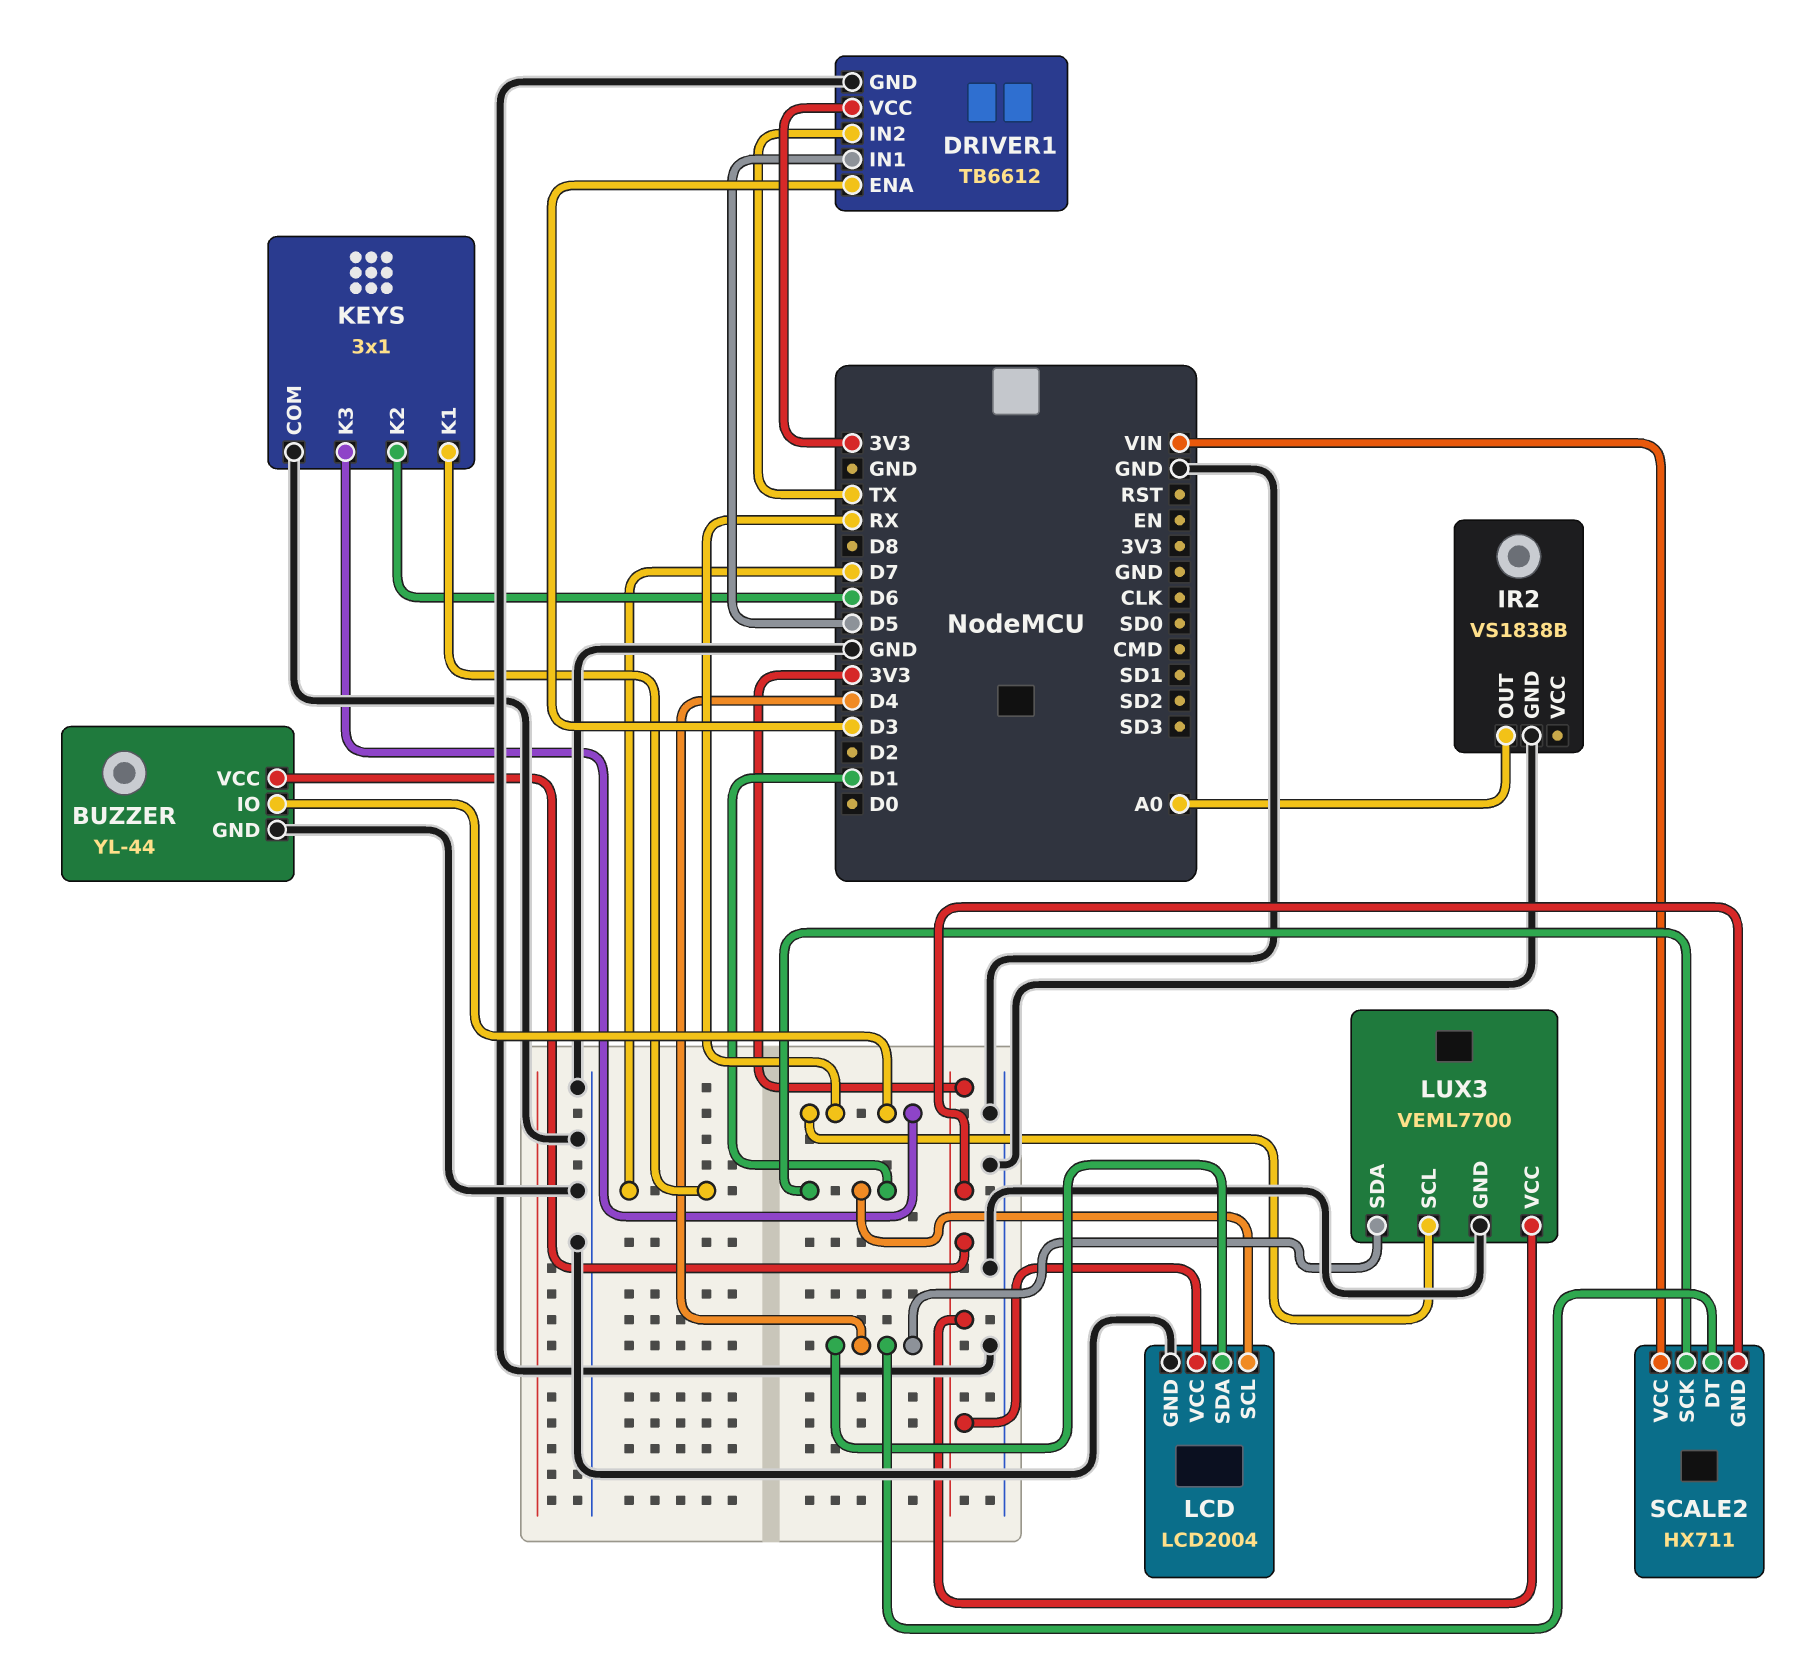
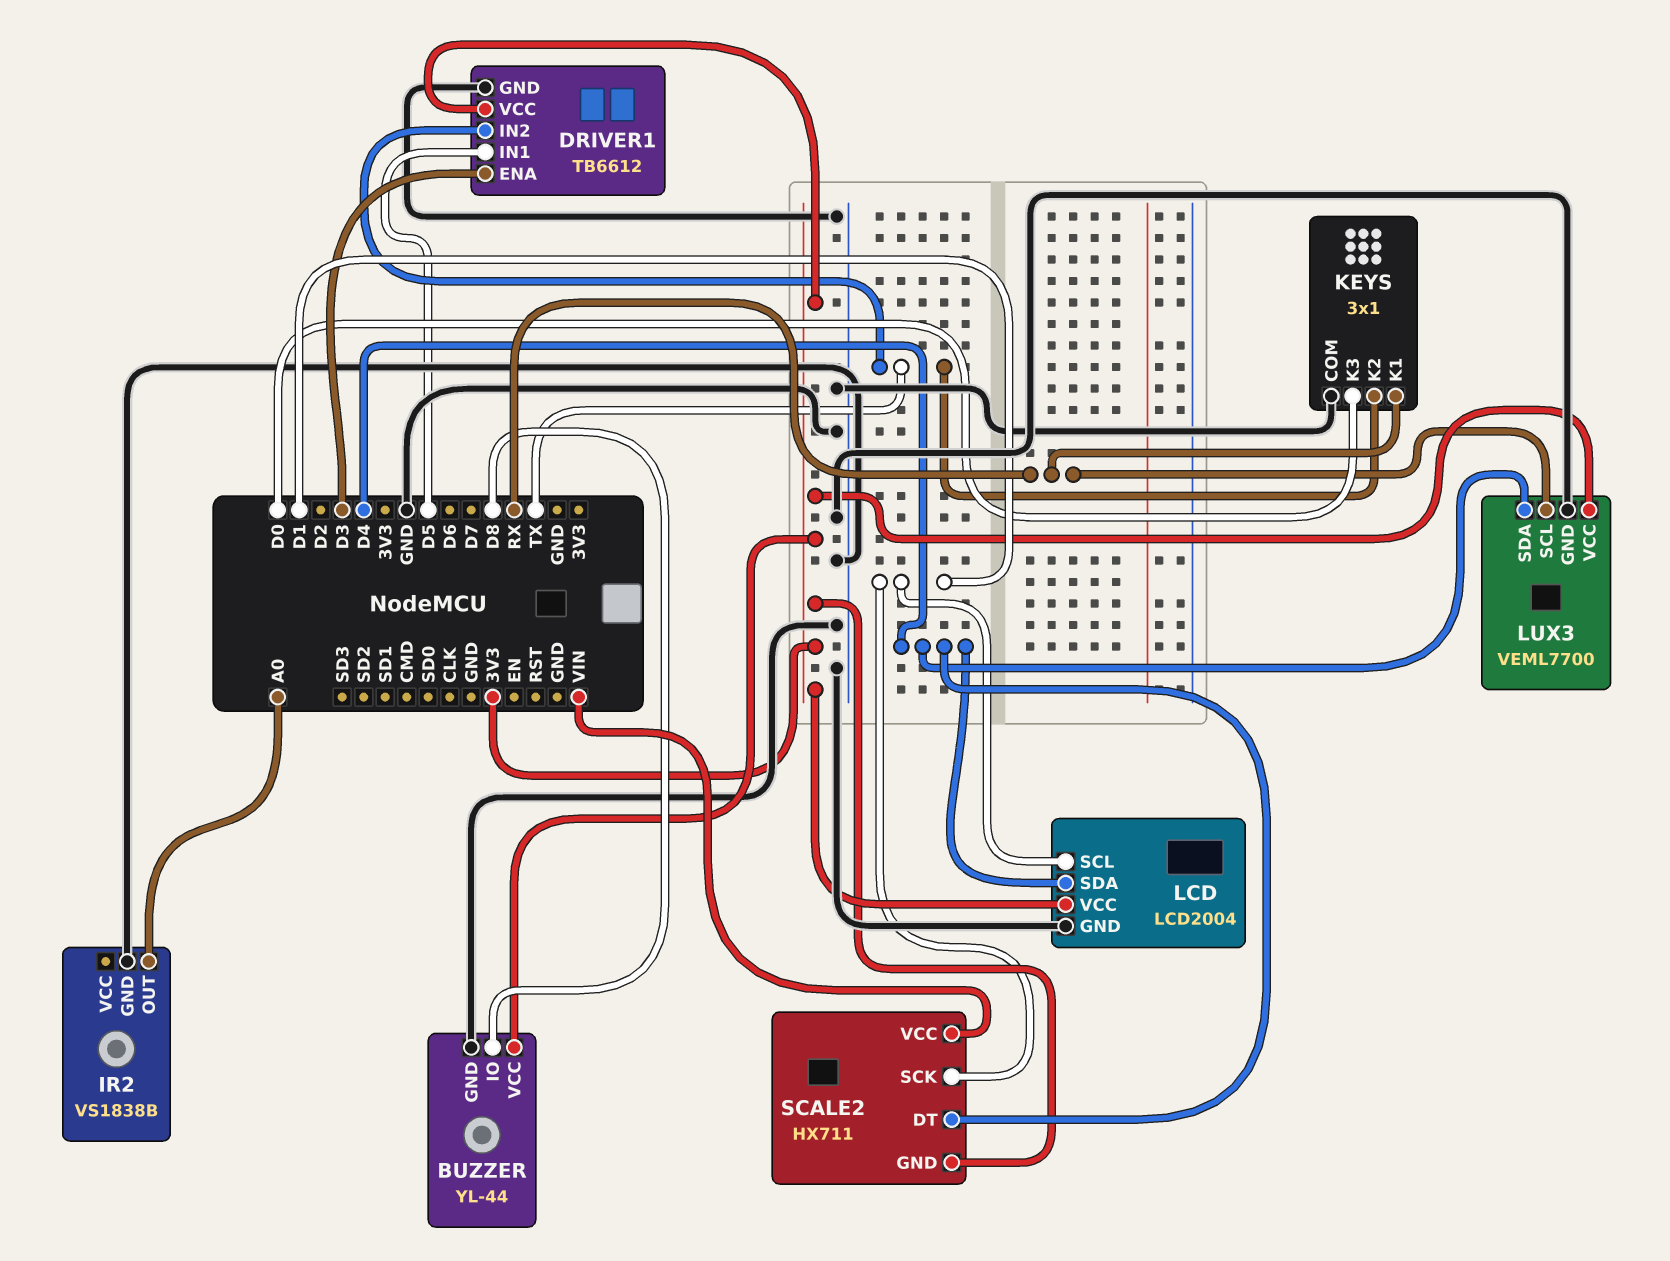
BUZZER pin IO: RX -> D8
KEYS pin K1: D7 -> RX
KEYS pin K2: D6 -> TX
KEYS pin K3: RX -> D0

